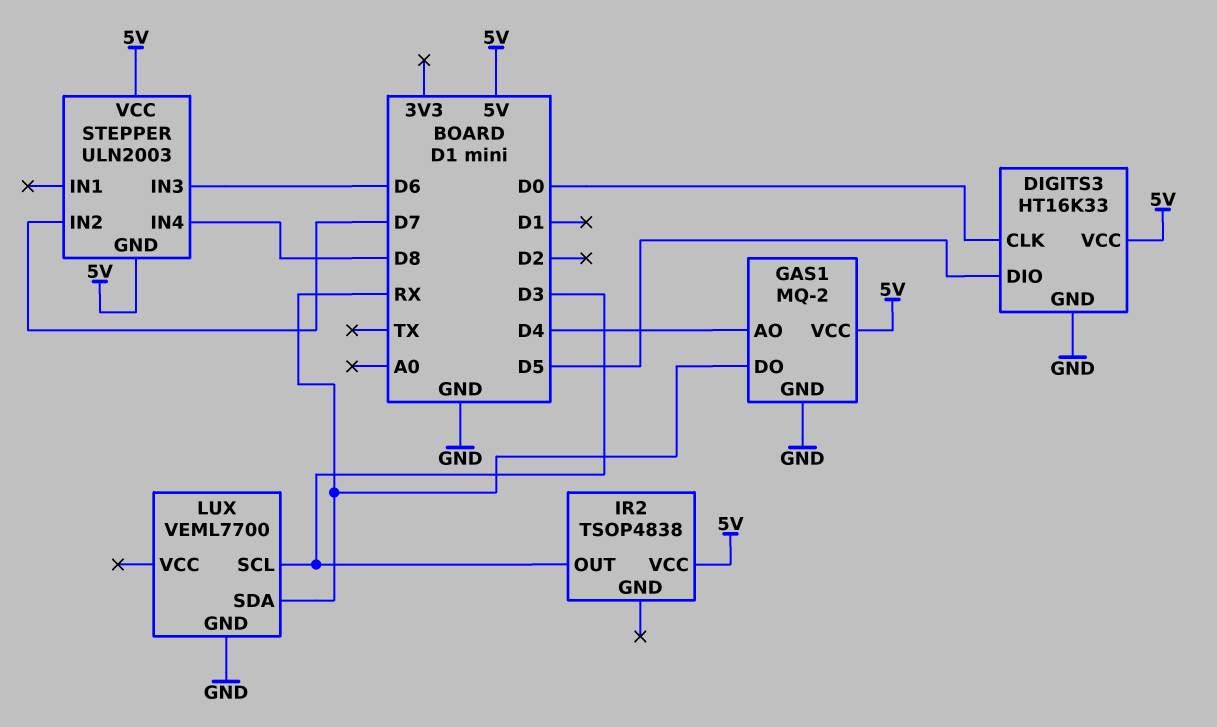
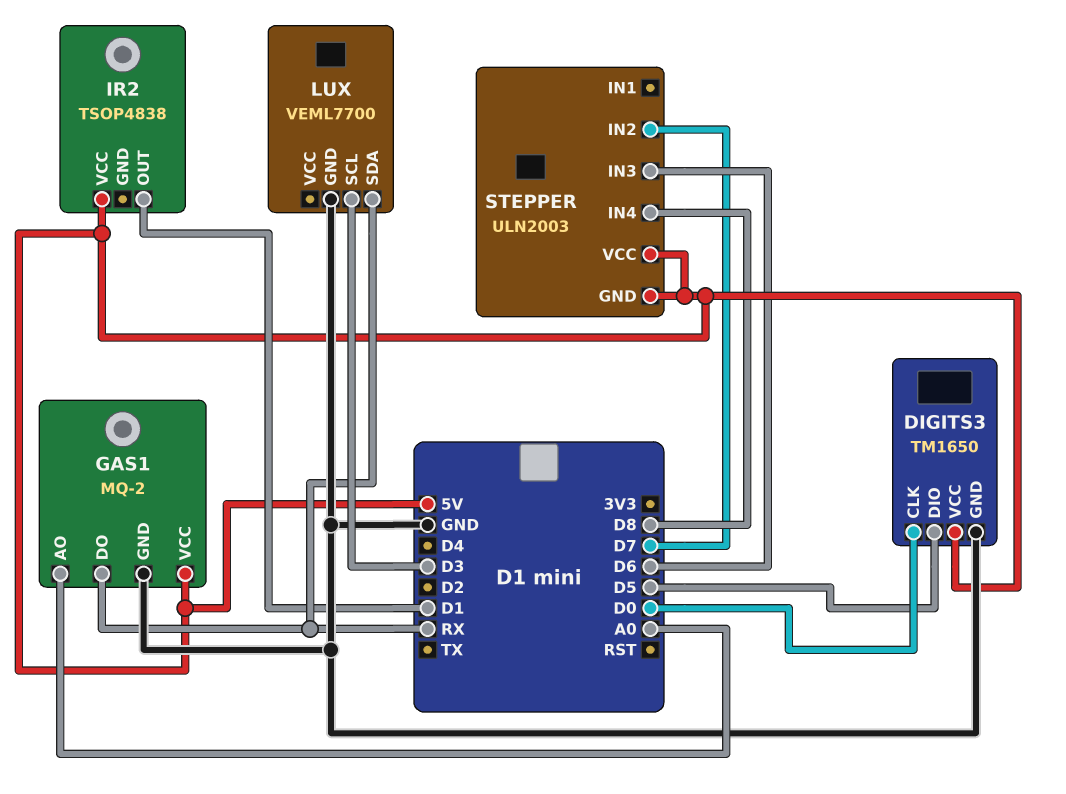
DIGITS3: HT16K33 -> TM1650
GAS1 pin AO: D4 -> A0
IR2 pin OUT: D3 -> D1

